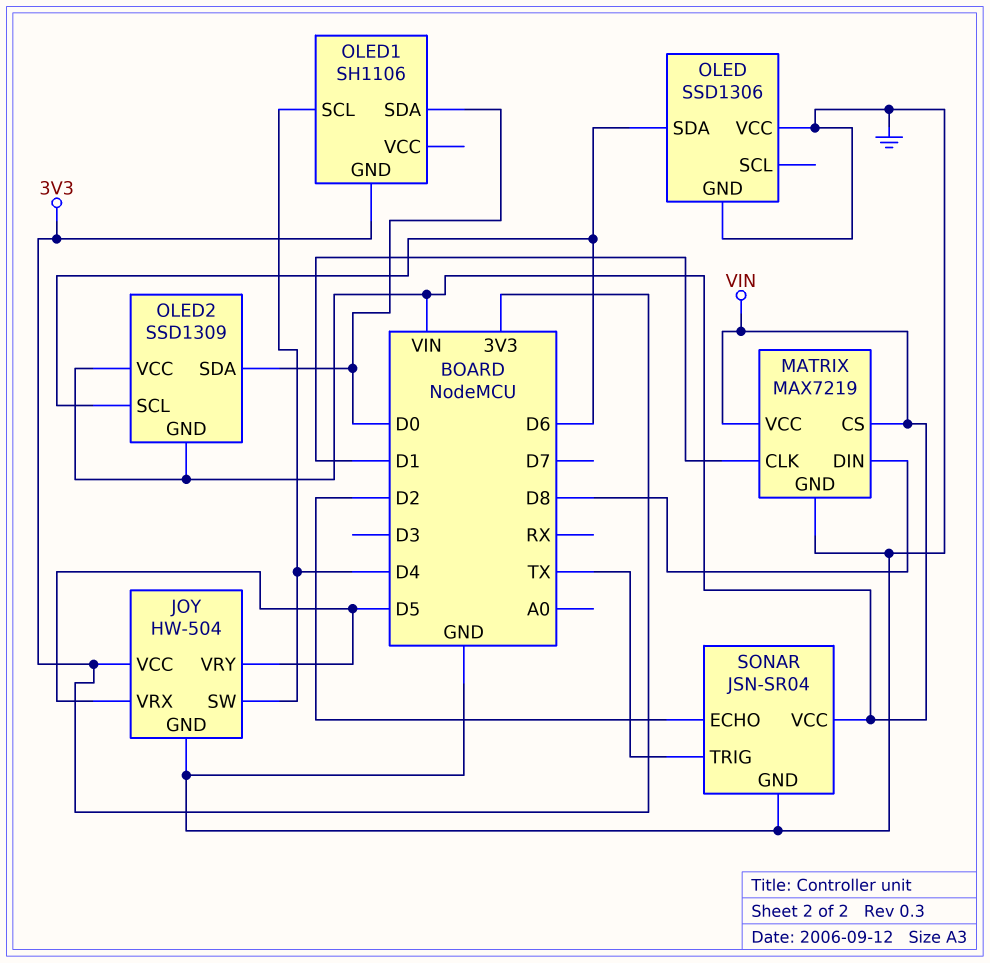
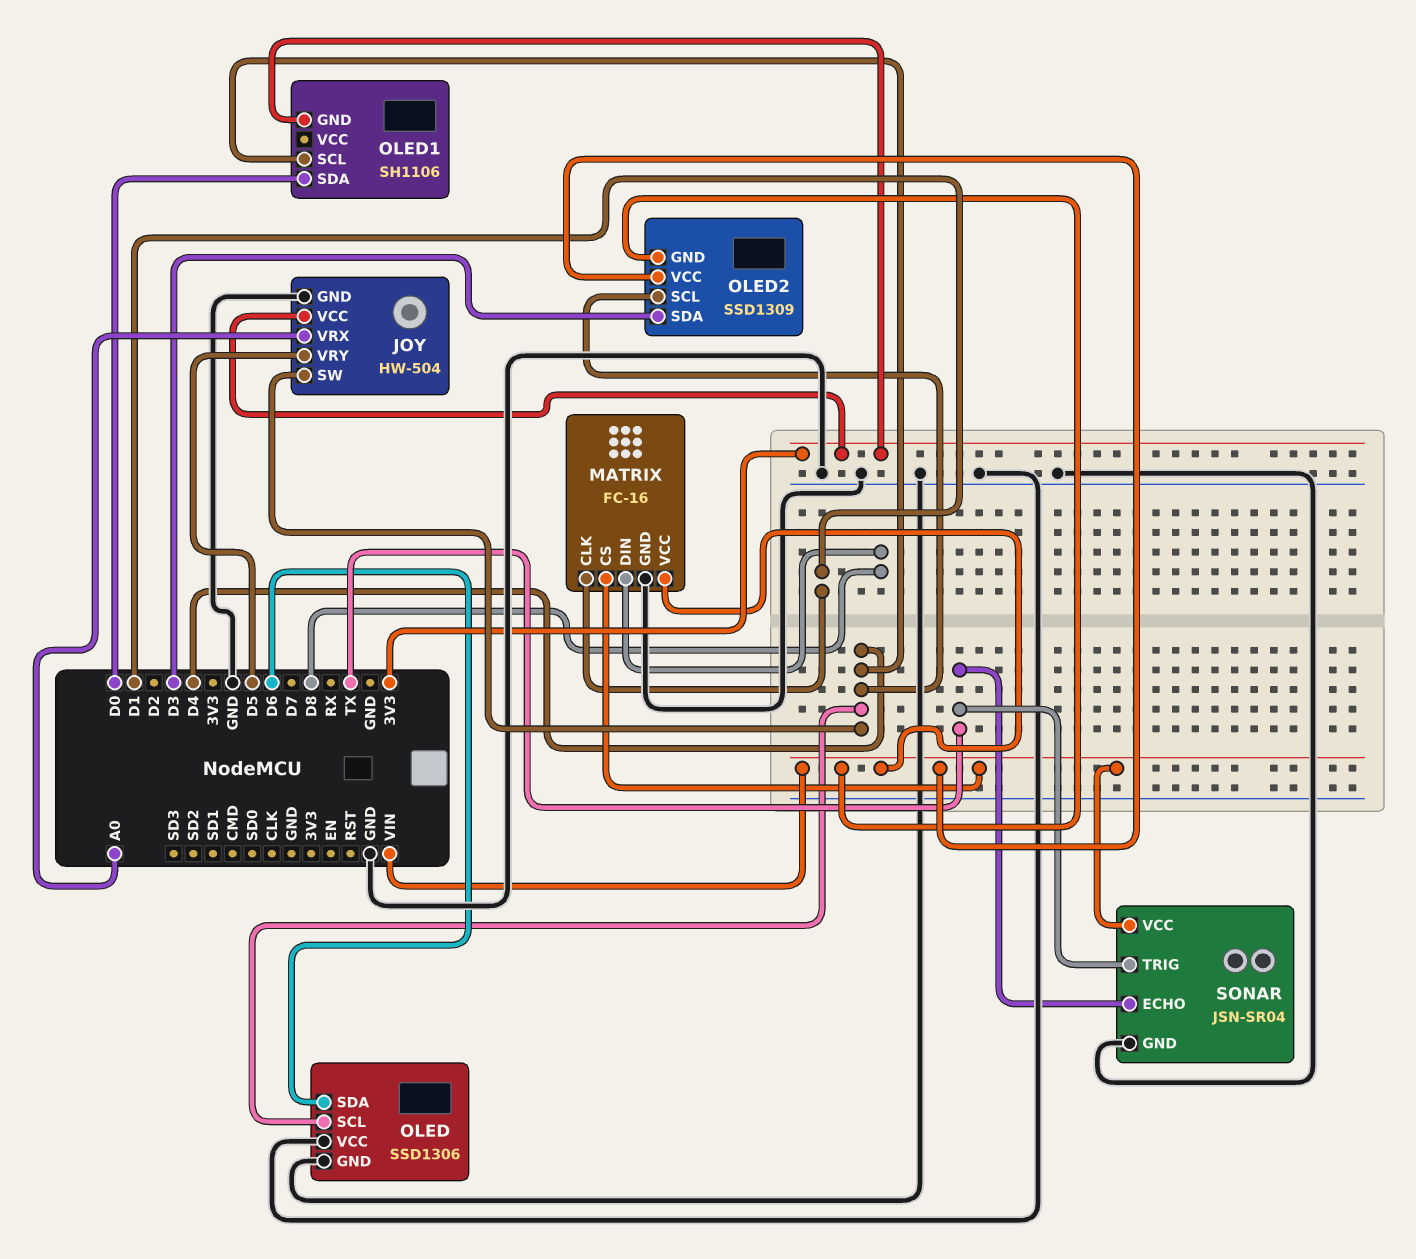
JOY pin VRX: D5 -> A0
MATRIX: MAX7219 -> FC-16
OLED pin SCL: none -> D4
OLED2 pin SCL: D6 -> D4
OLED2 pin SDA: D0 -> D3
SONAR pin ECHO: D2 -> TX

